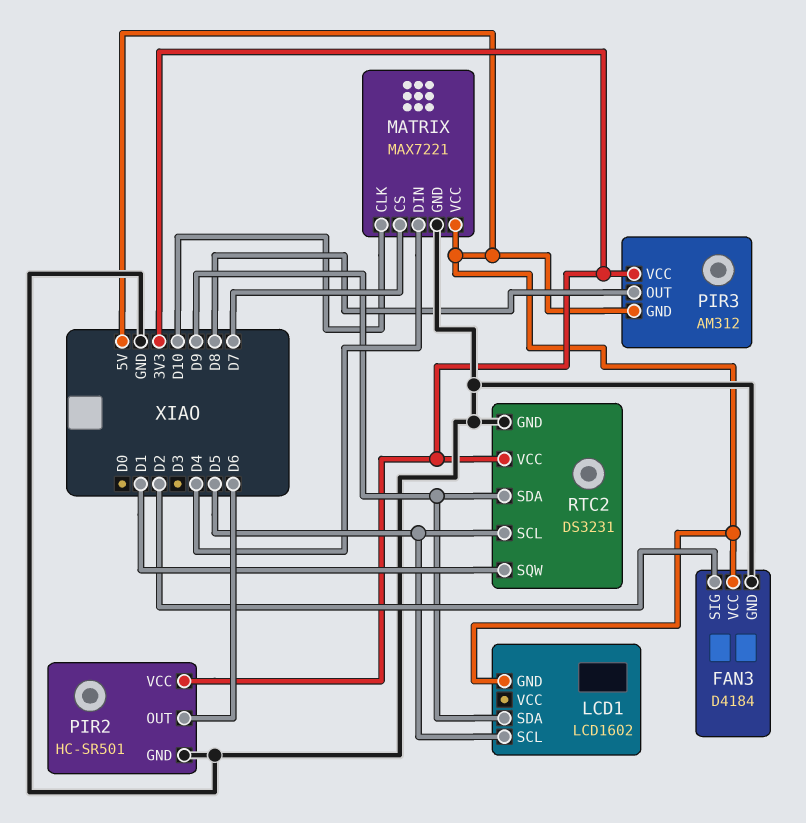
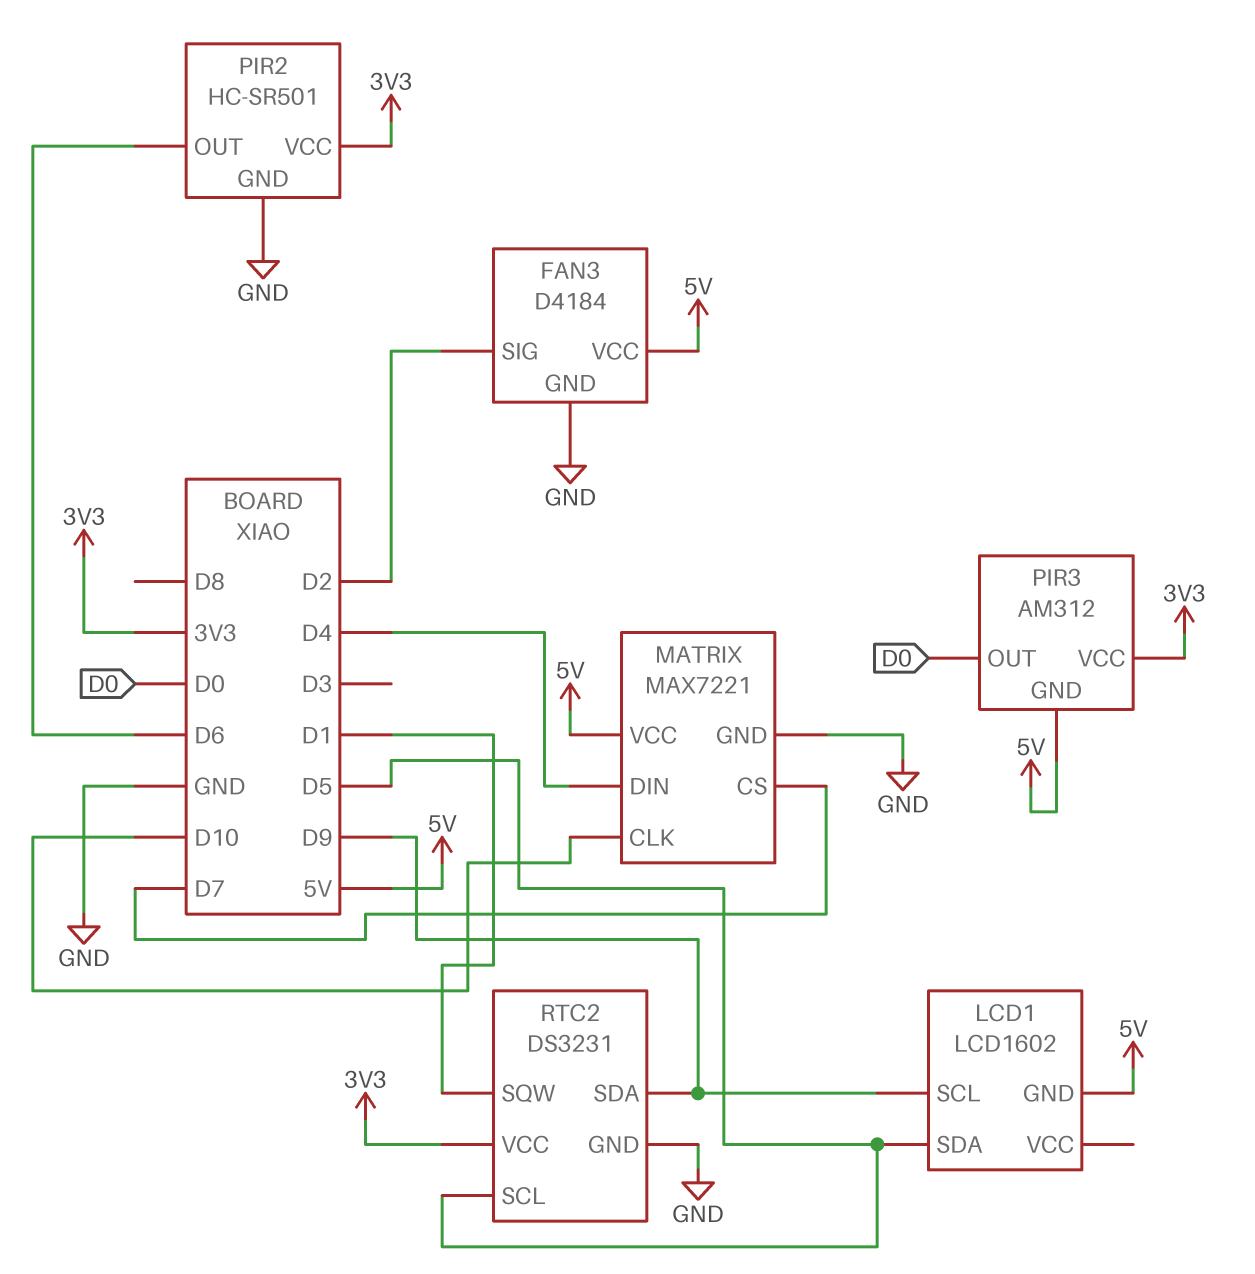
LCD1 pin SCL: D5 -> D9
LCD1 pin SDA: D9 -> D5
PIR3 pin OUT: D8 -> D0

